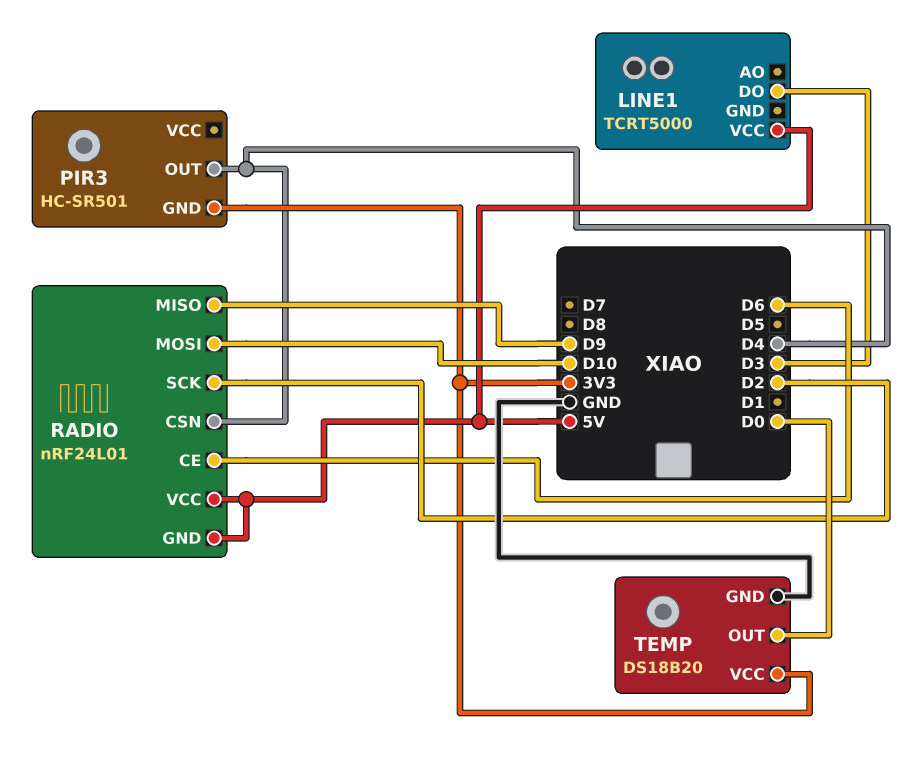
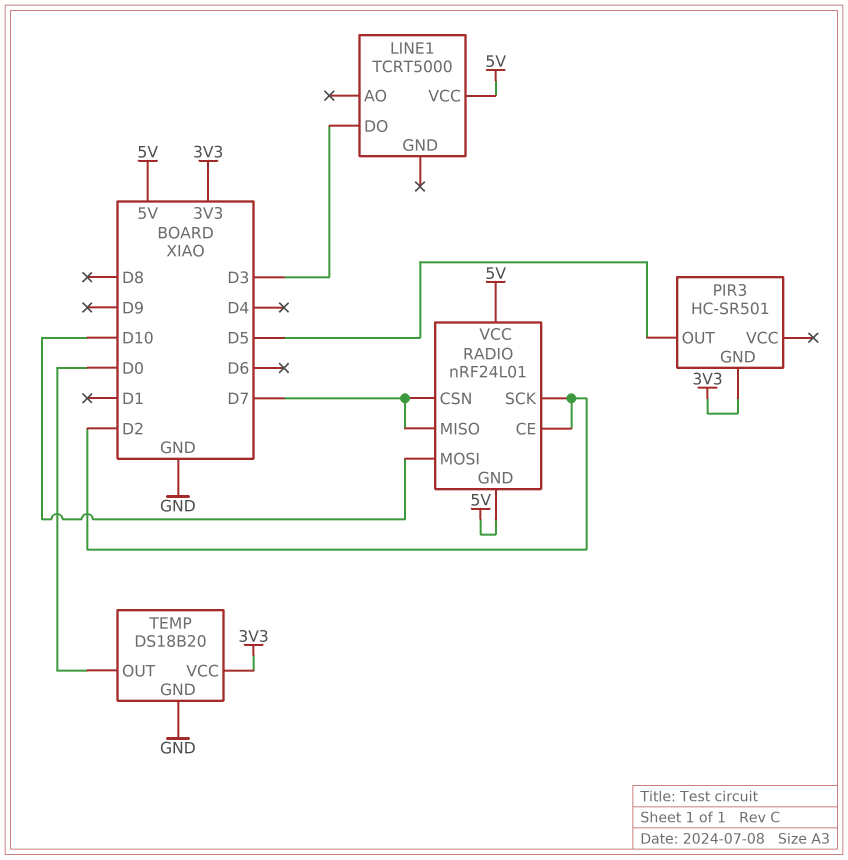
PIR3 pin OUT: D4 -> D5
RADIO pin CE: D6 -> D2
RADIO pin CSN: D4 -> D7
RADIO pin MISO: D9 -> D7

